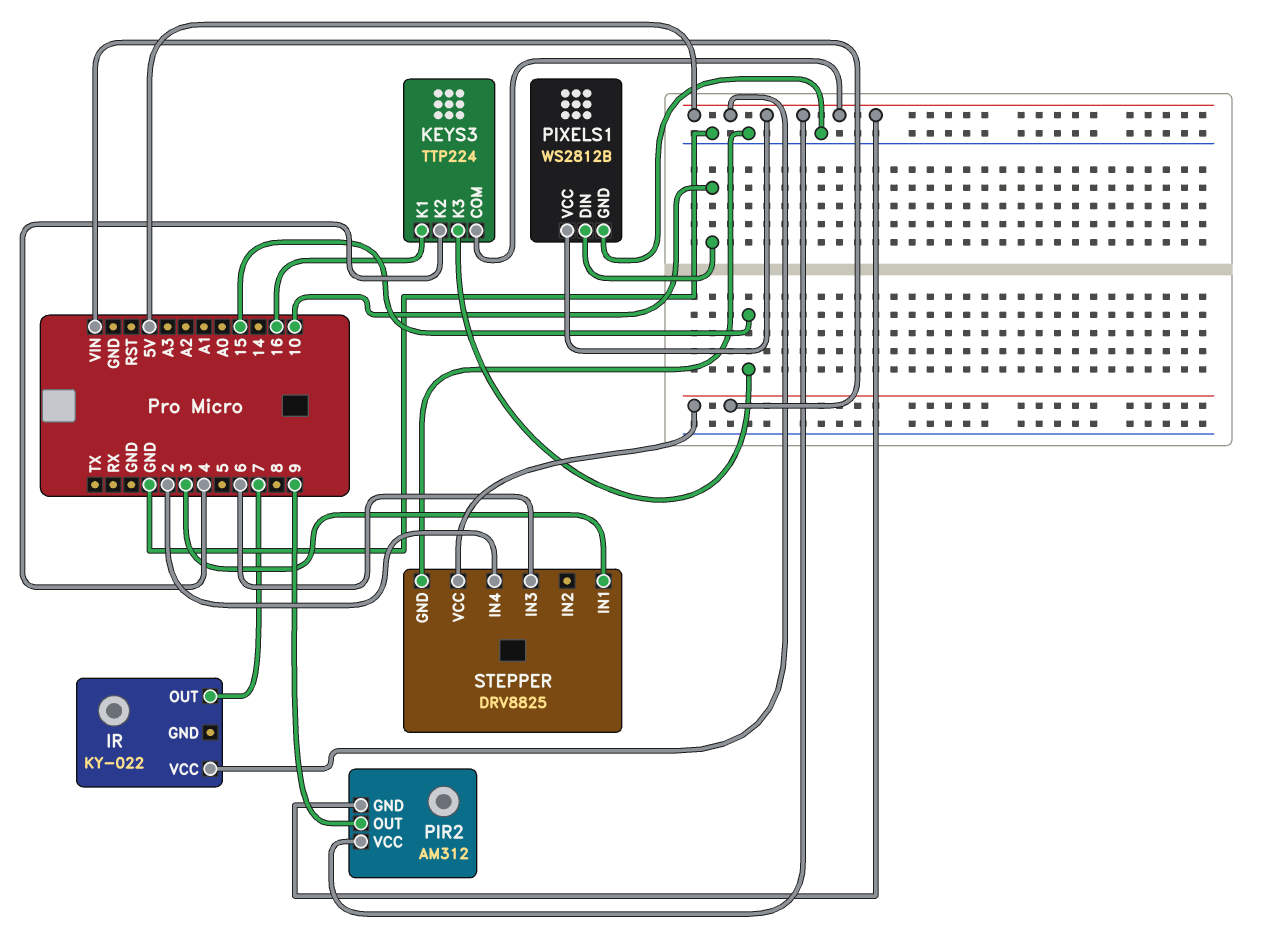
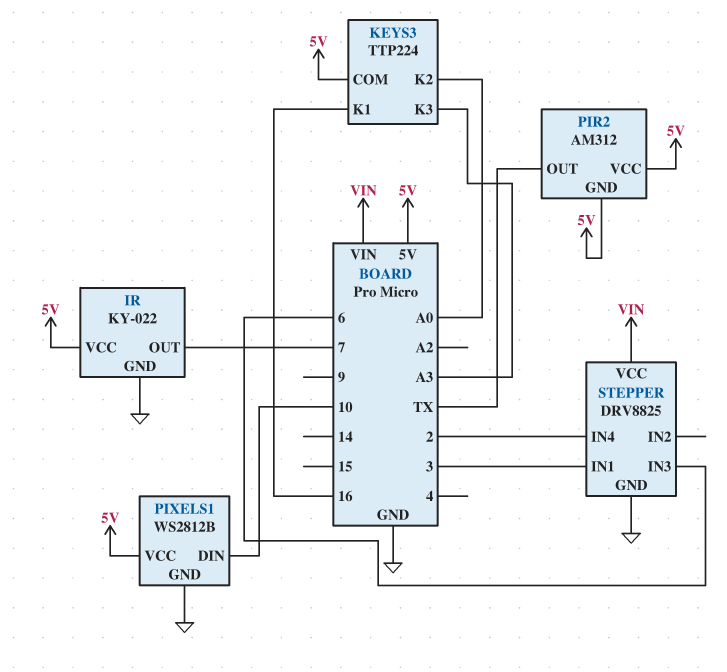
IR pin GND: none -> GND
KEYS3 pin K2: 4 -> A0
KEYS3 pin K3: 15 -> A3
PIR2 pin OUT: 9 -> TX

